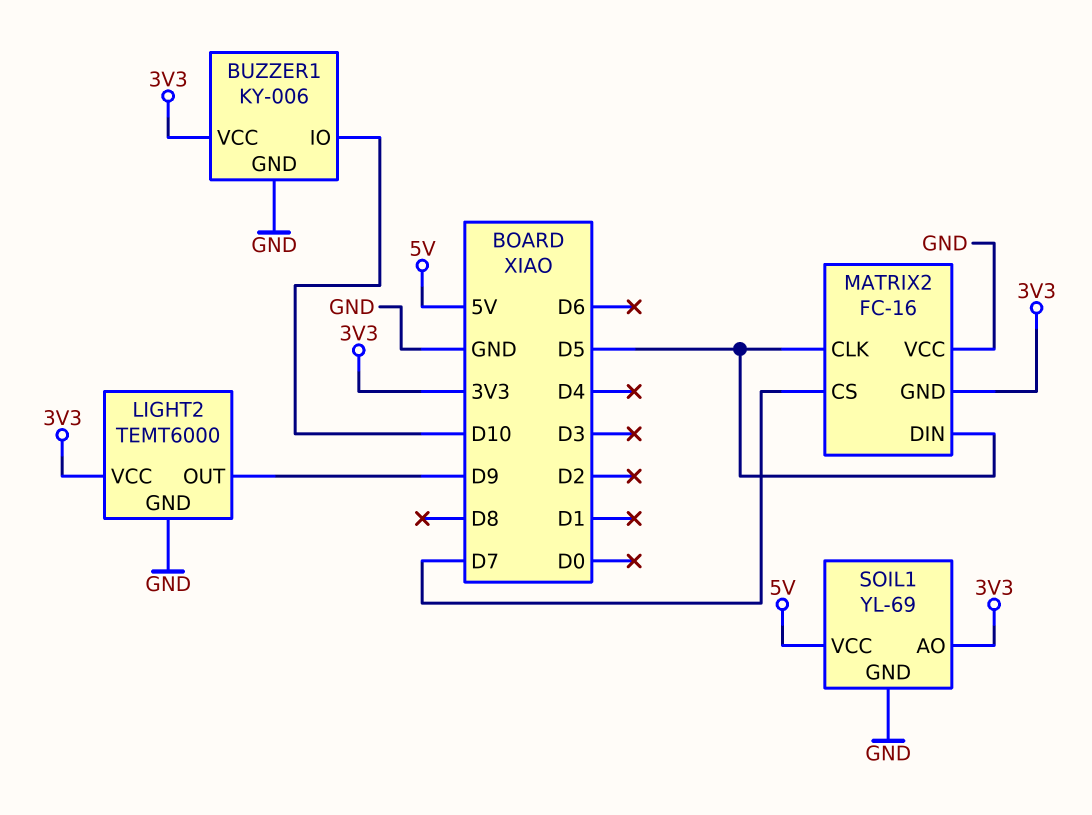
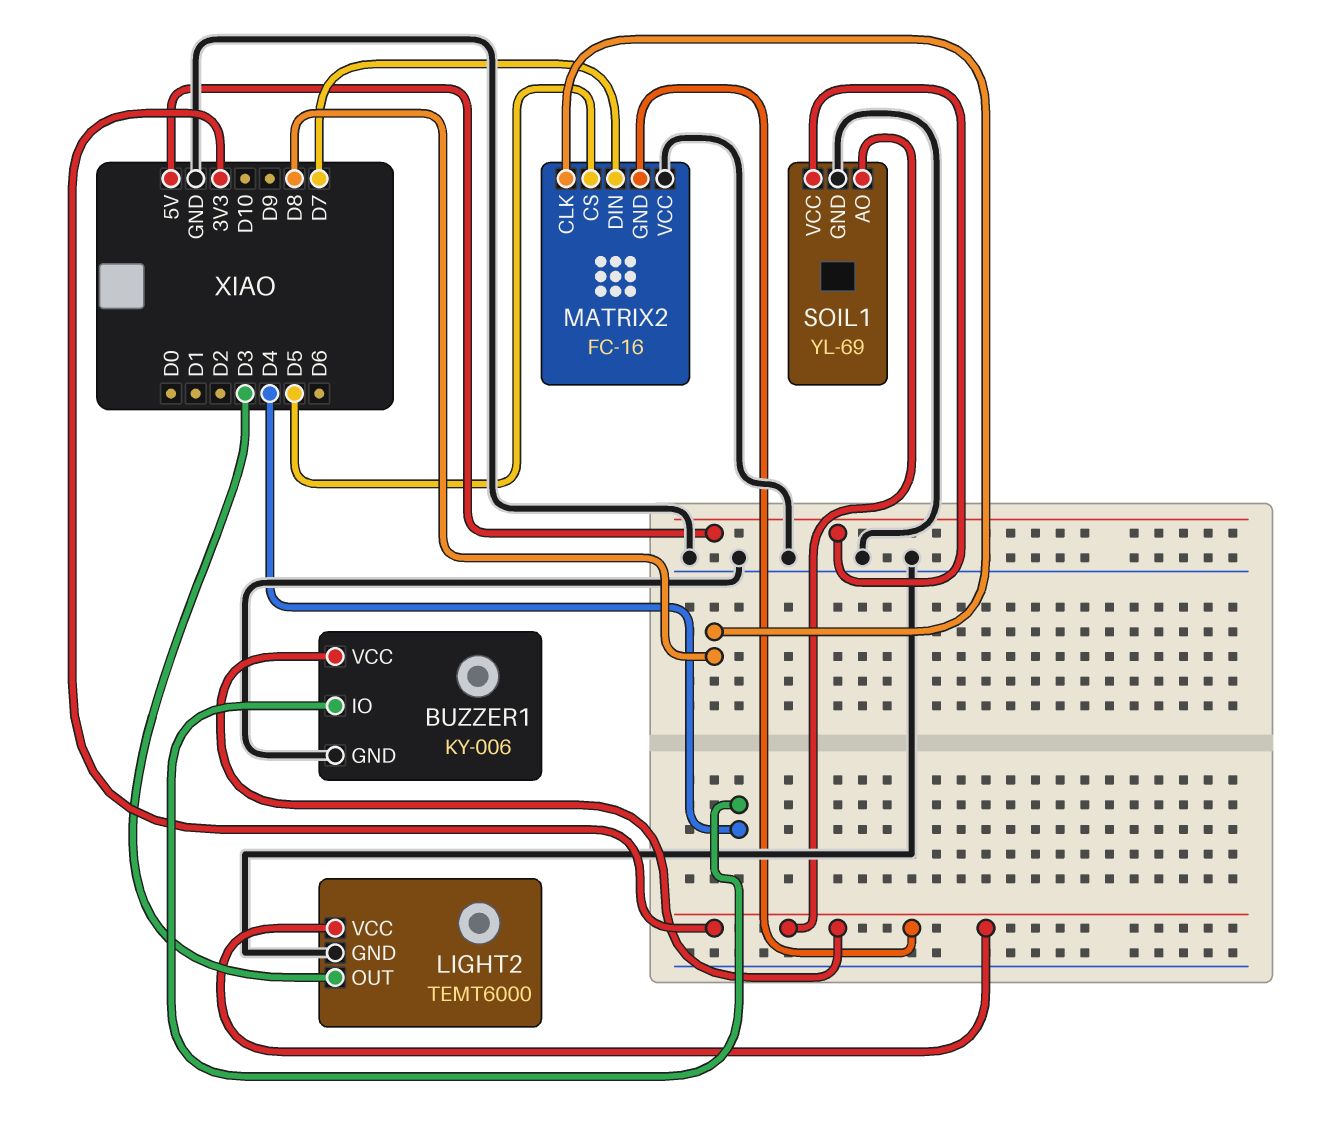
BUZZER1 pin IO: D10 -> D4
LIGHT2 pin OUT: D9 -> D3
MATRIX2 pin CLK: D5 -> D8
MATRIX2 pin CS: D7 -> D5
MATRIX2 pin DIN: D5 -> D7

